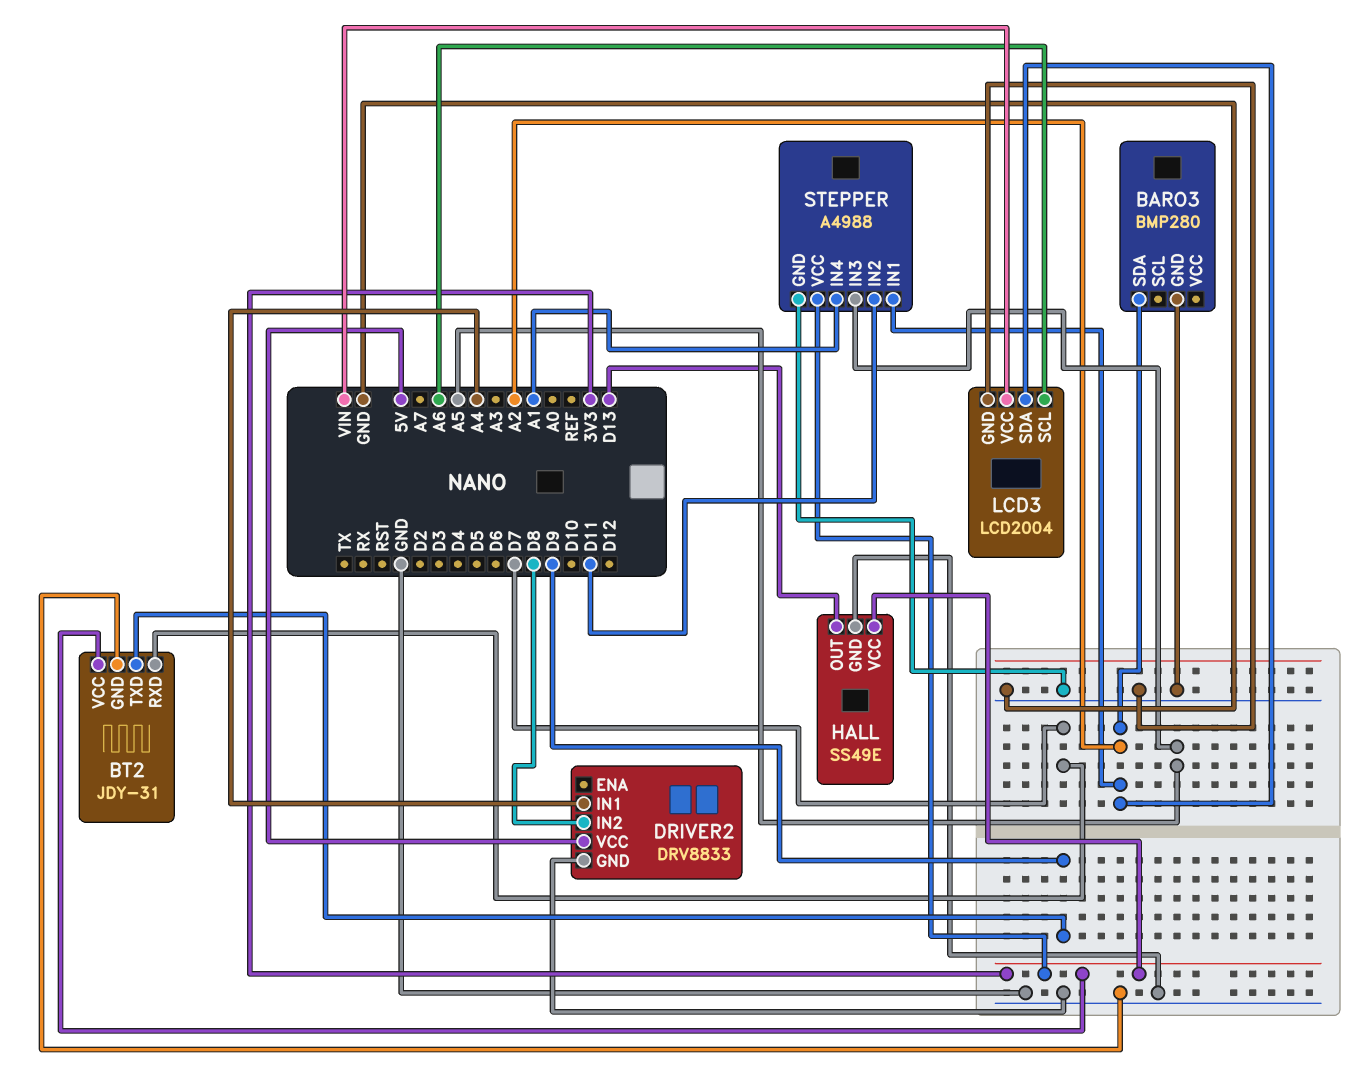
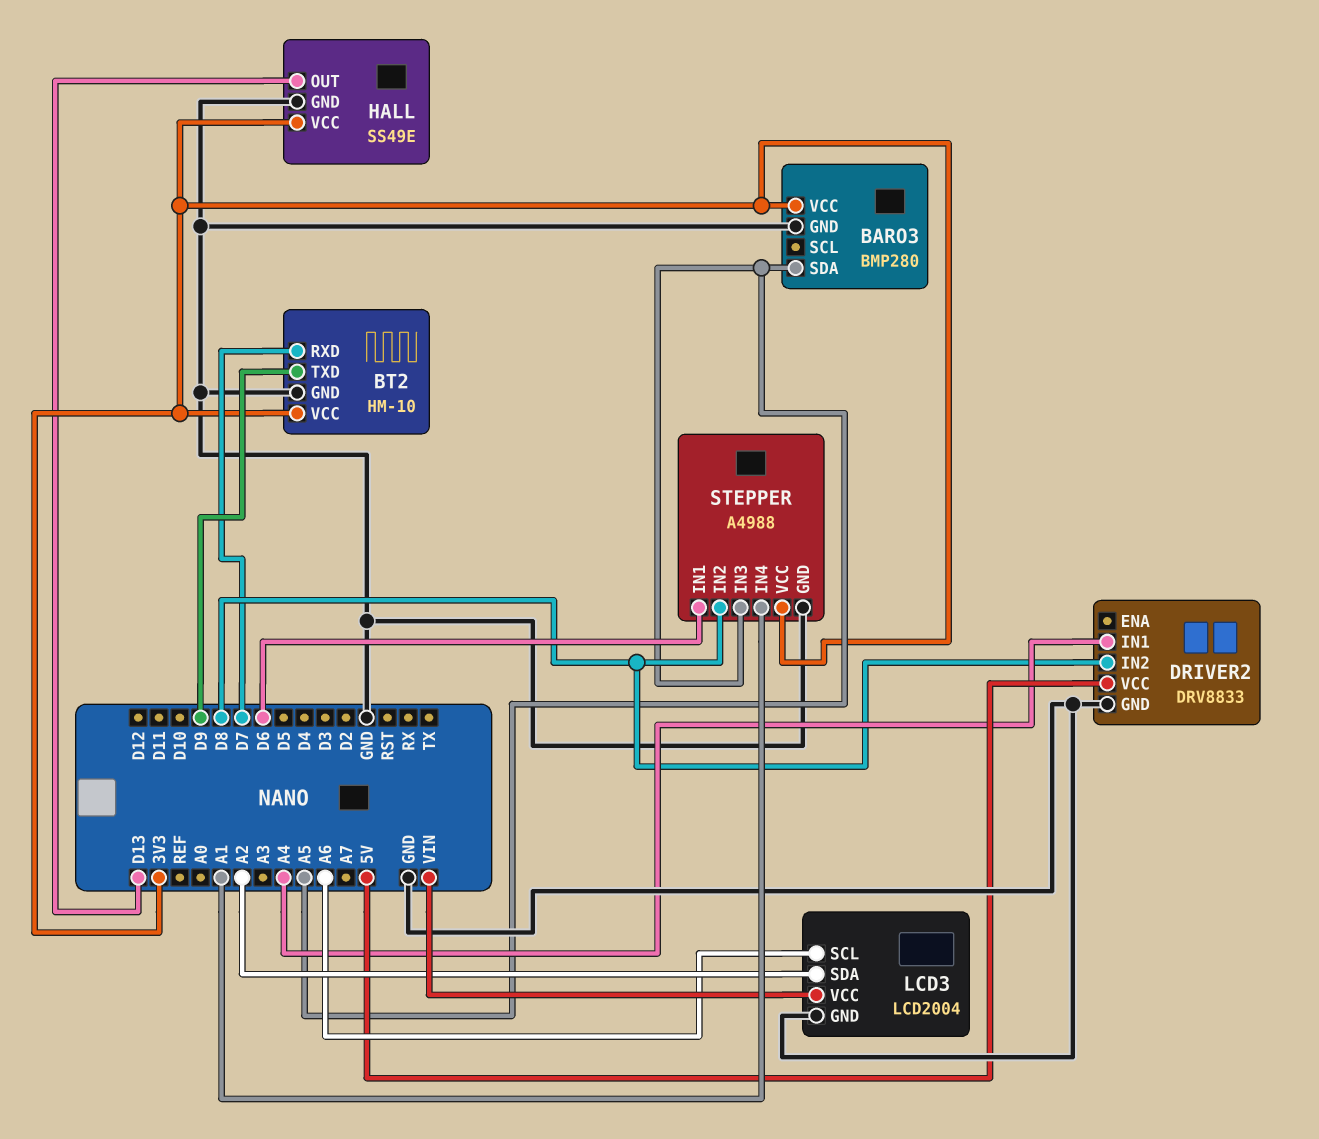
BARO3 pin SDA: A2 -> A5
BARO3 pin VCC: none -> 3V3
BT2: JDY-31 -> HM-10
STEPPER pin IN1: A2 -> D6
STEPPER pin IN2: D11 -> D8

